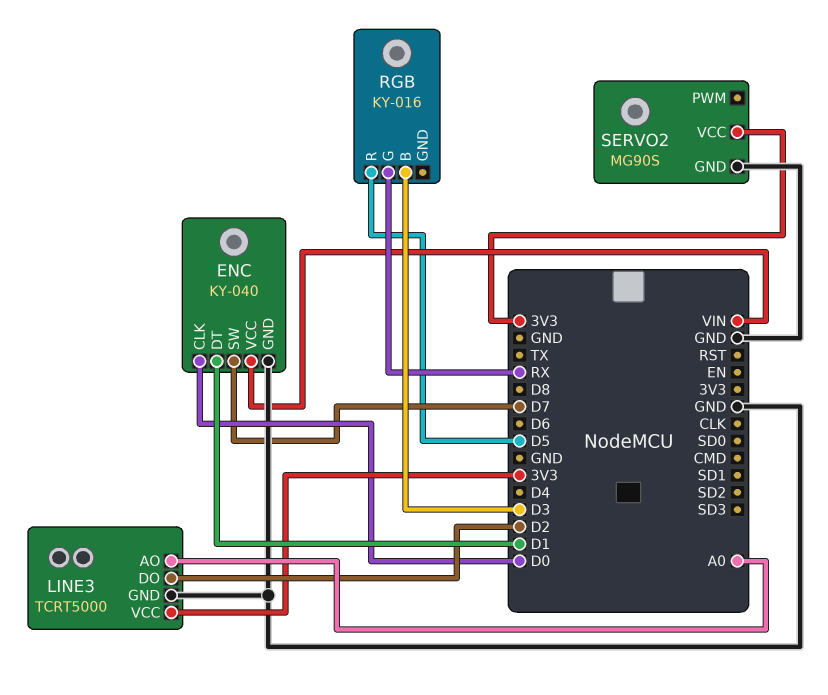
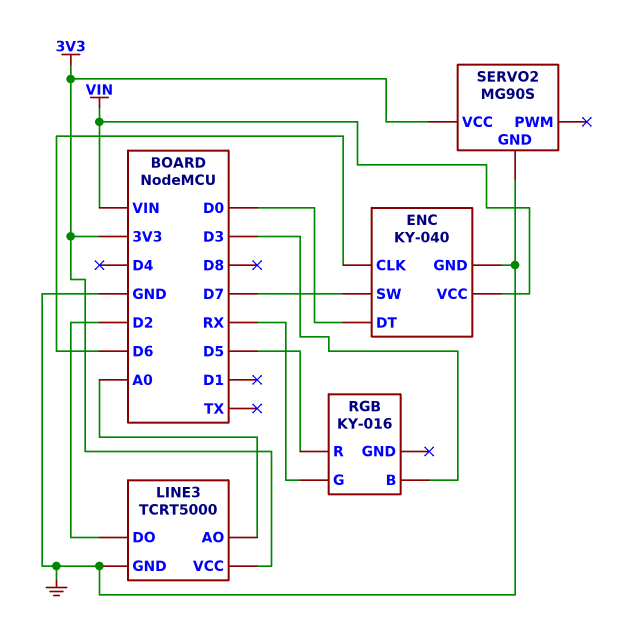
ENC pin CLK: D0 -> D6
ENC pin DT: D1 -> D0

